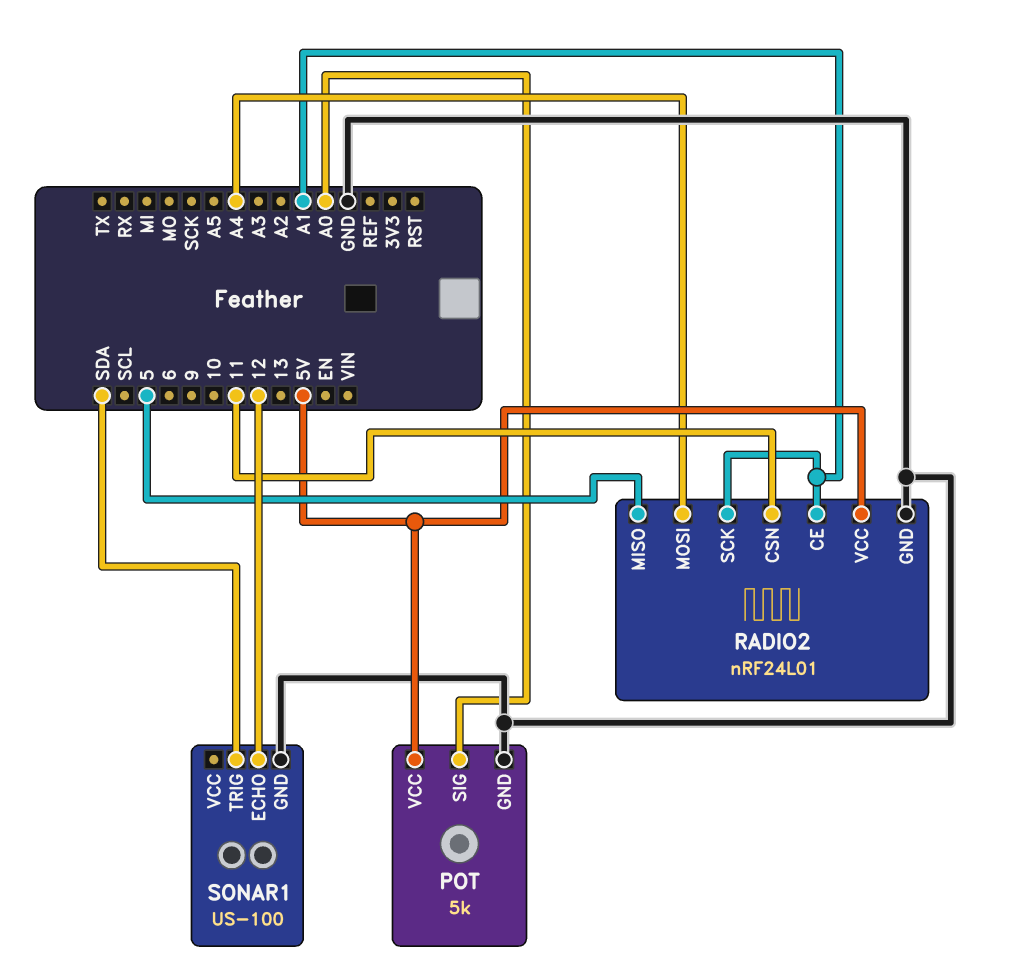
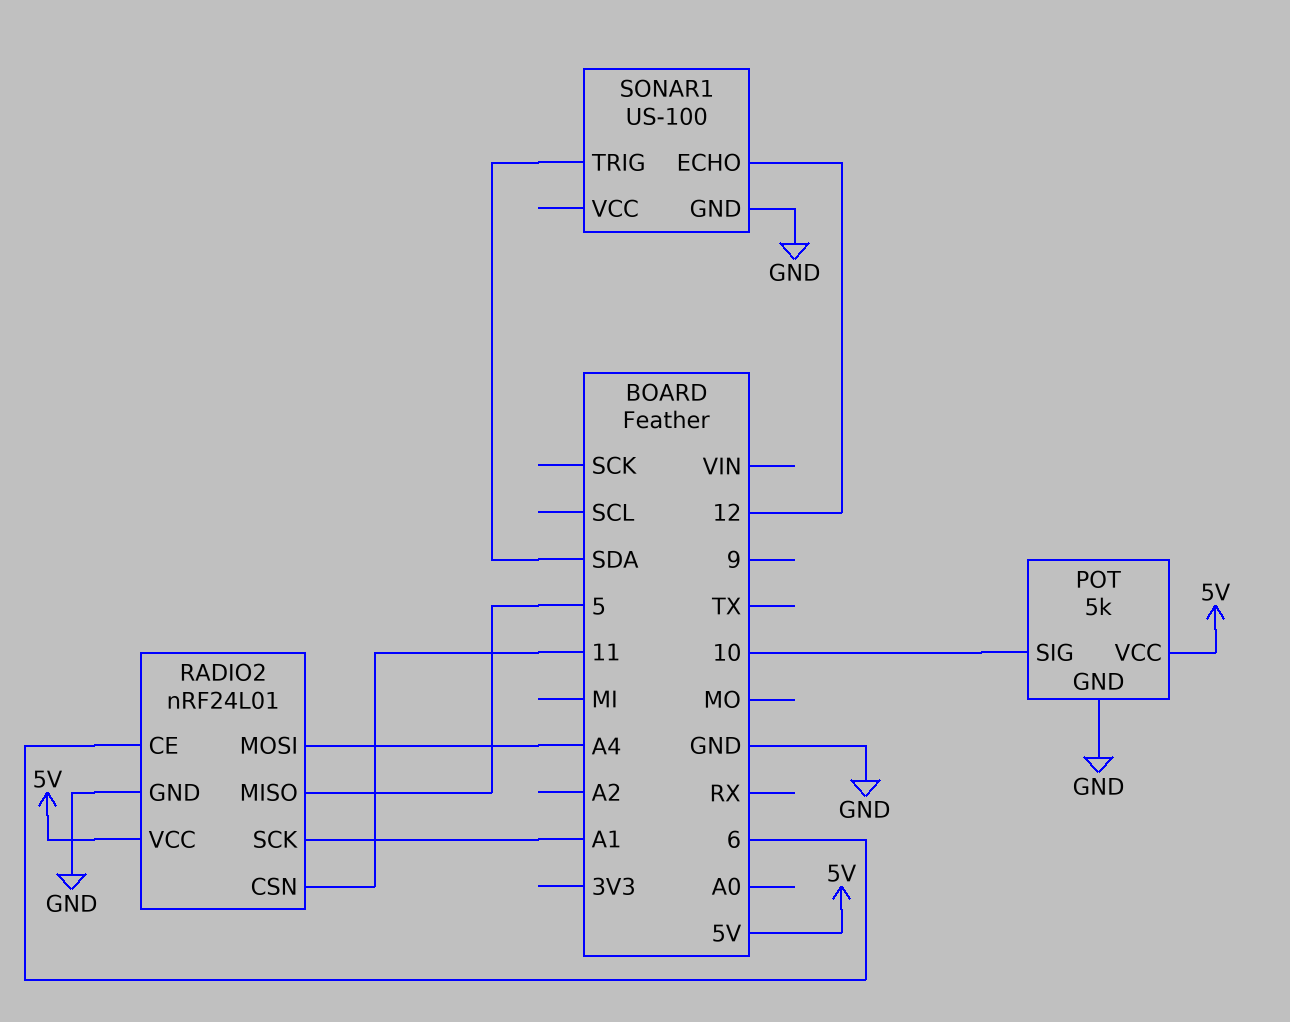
POT pin SIG: A0 -> 10
RADIO2 pin CE: A1 -> 6

